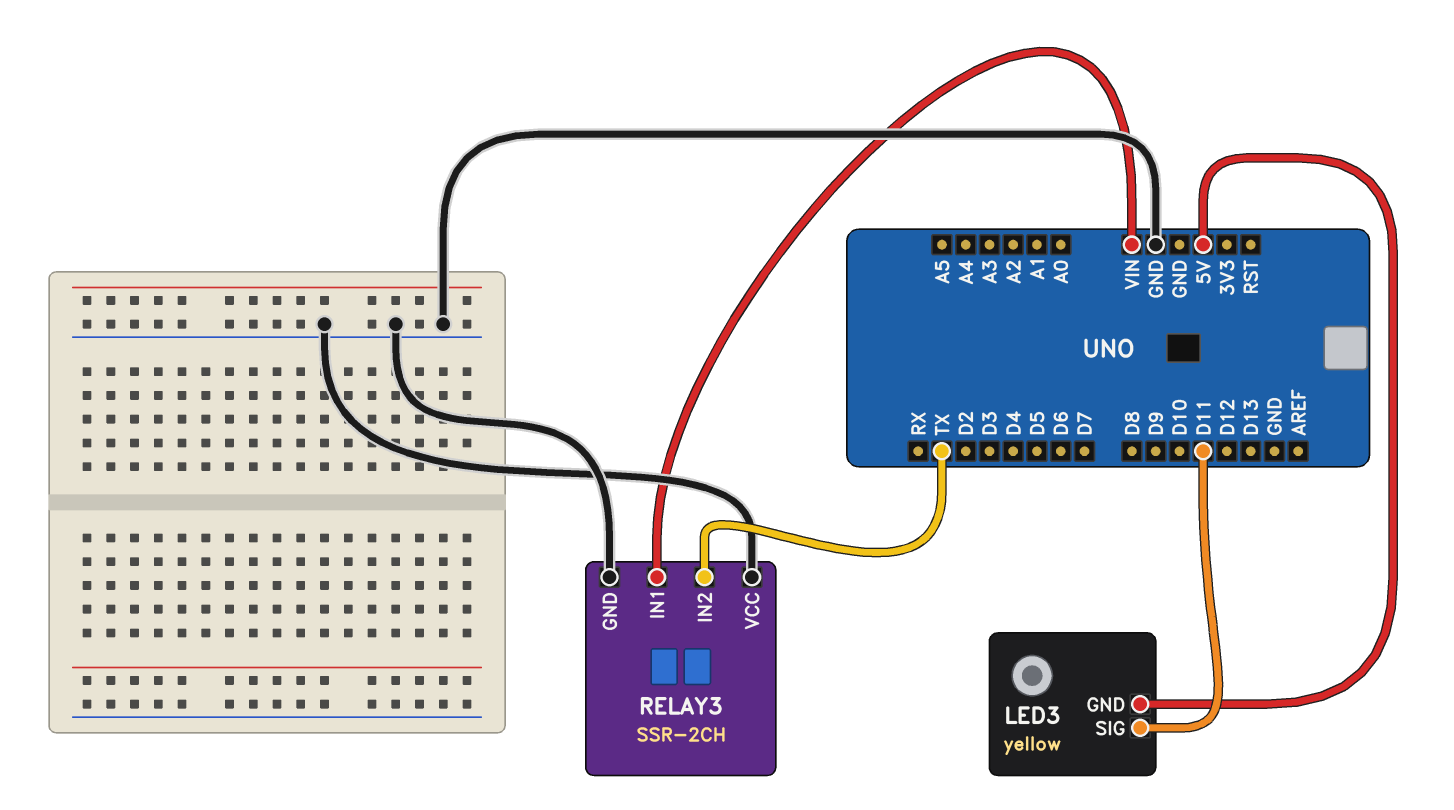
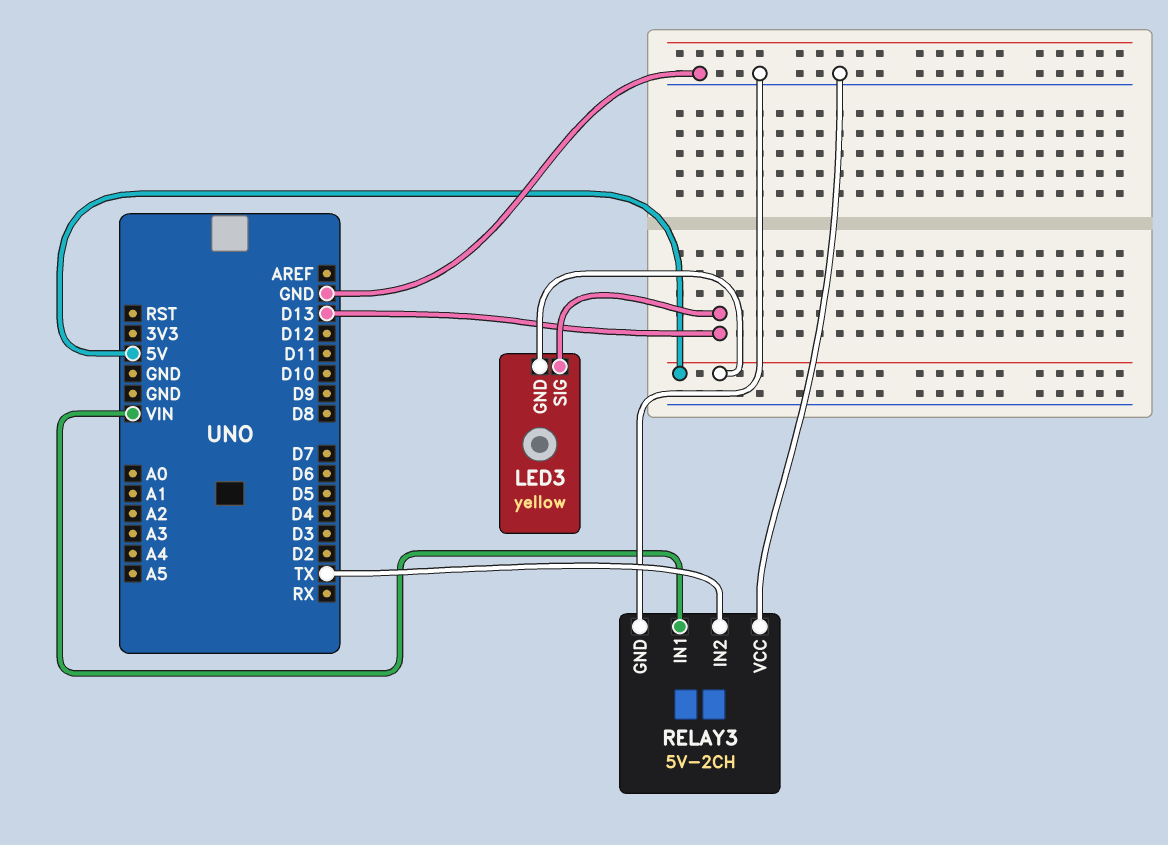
LED3 pin SIG: D11 -> D13
RELAY3: SSR-2CH -> 5V-2CH

